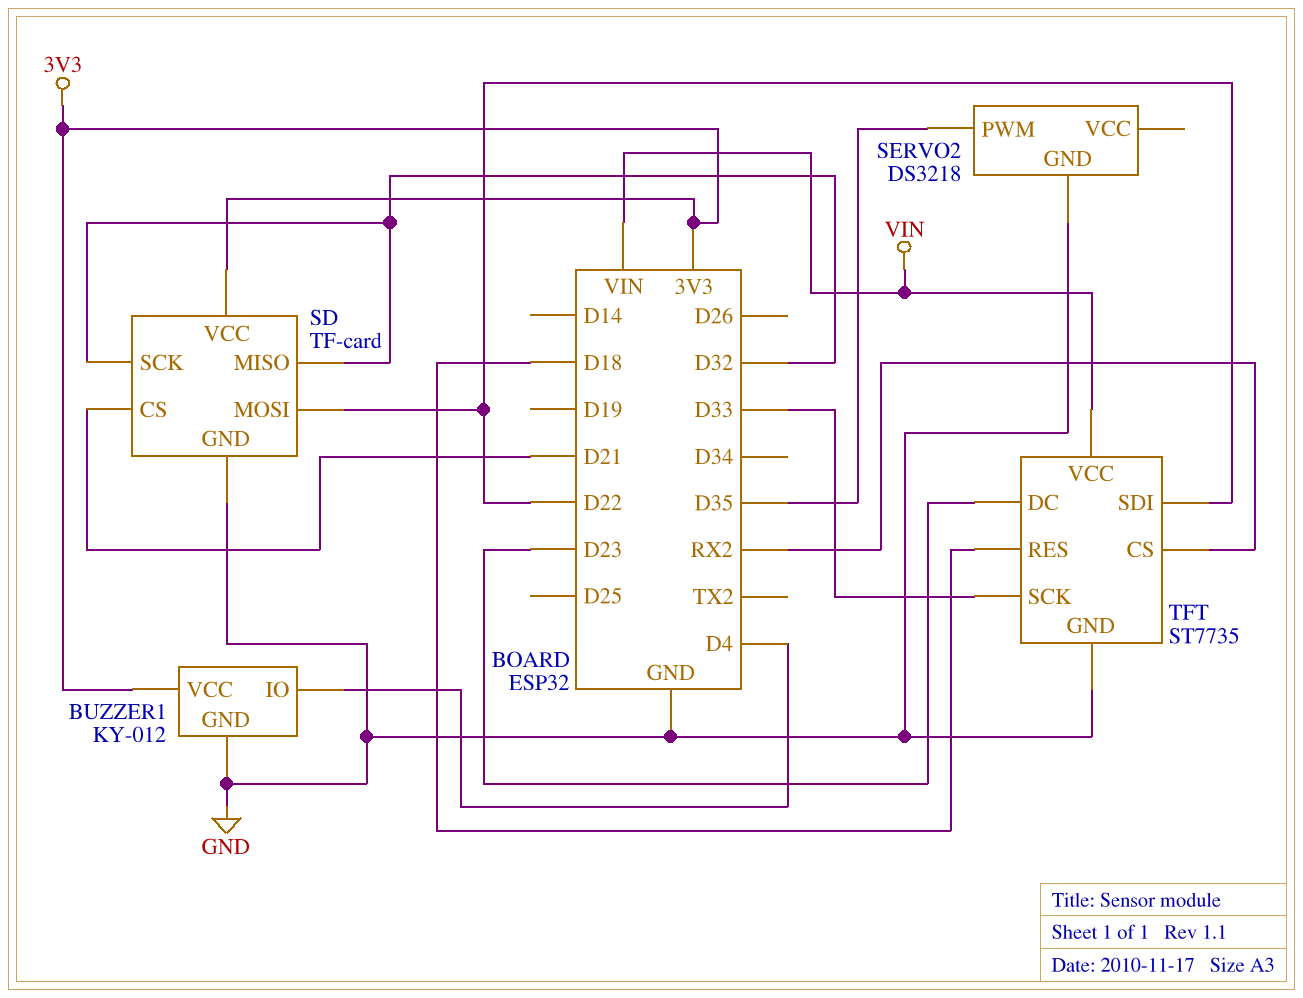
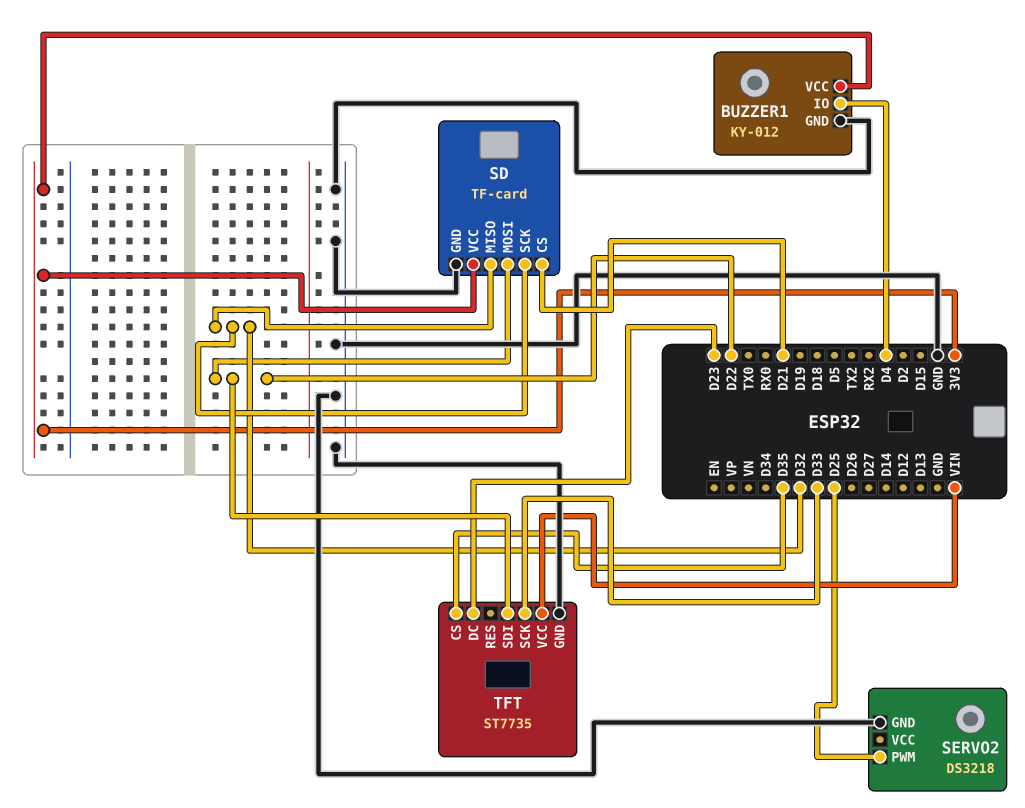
SERVO2 pin PWM: D35 -> D25
TFT pin CS: RX2 -> D35
TFT pin RES: D18 -> none

